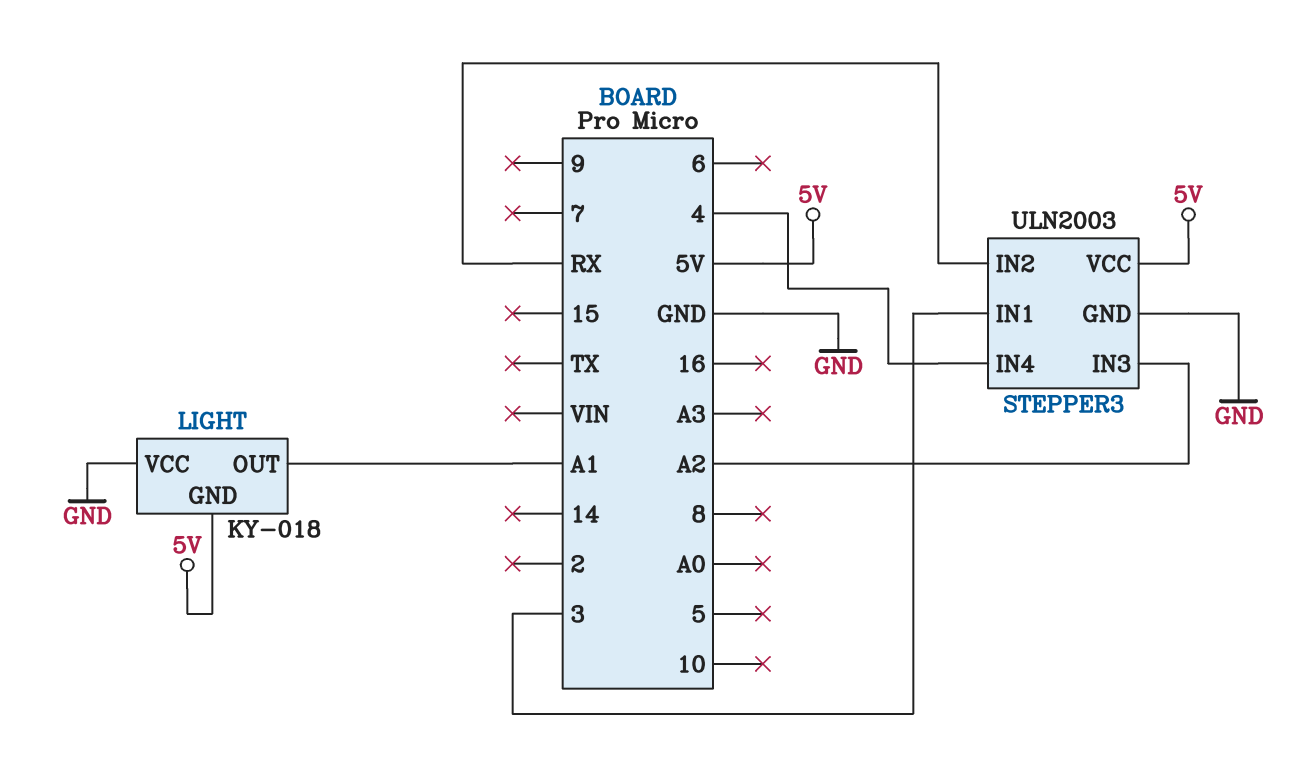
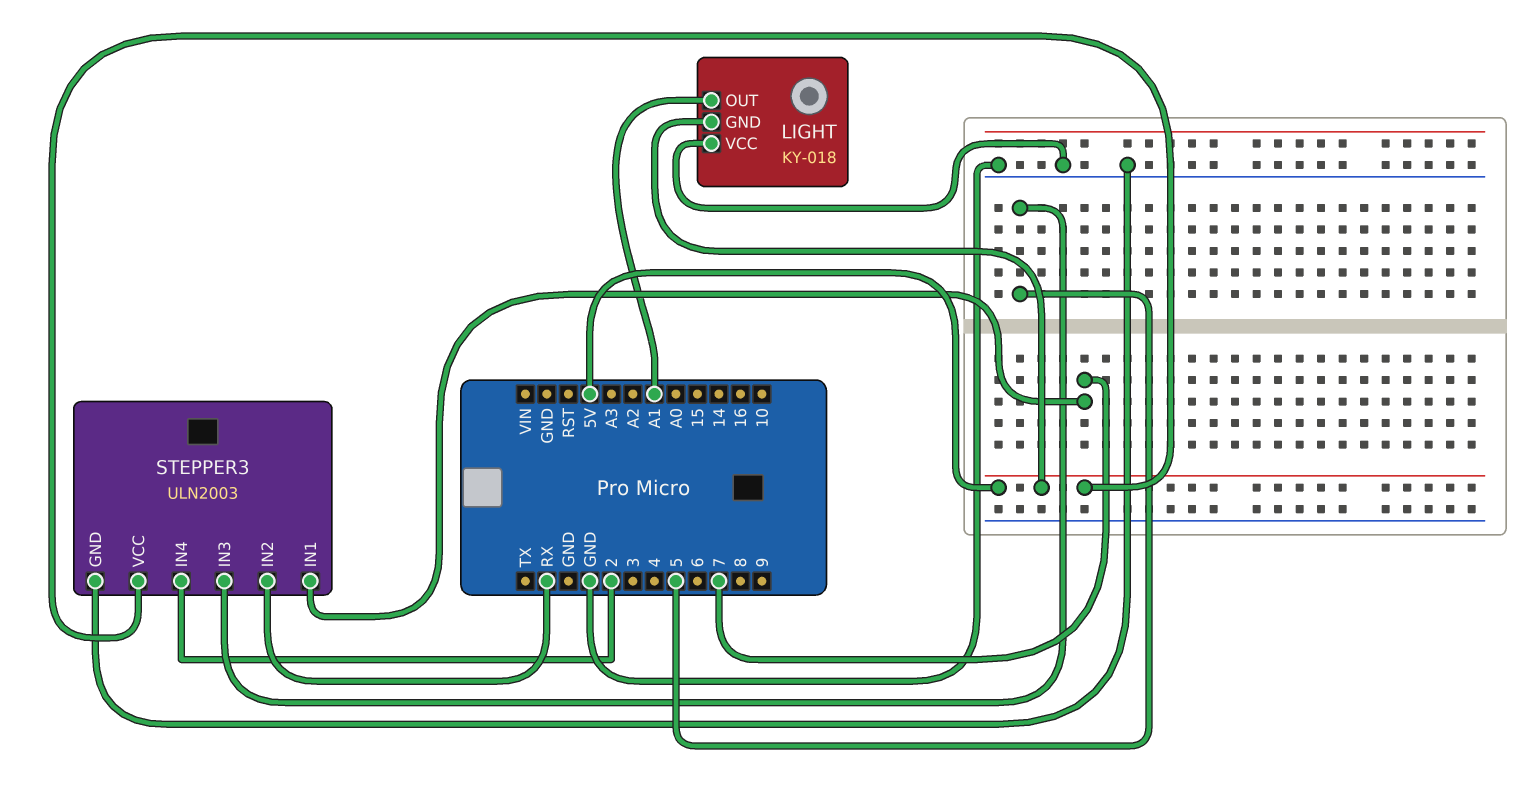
STEPPER3 pin IN1: 3 -> 7
STEPPER3 pin IN3: A2 -> 5
STEPPER3 pin IN4: 4 -> 2

